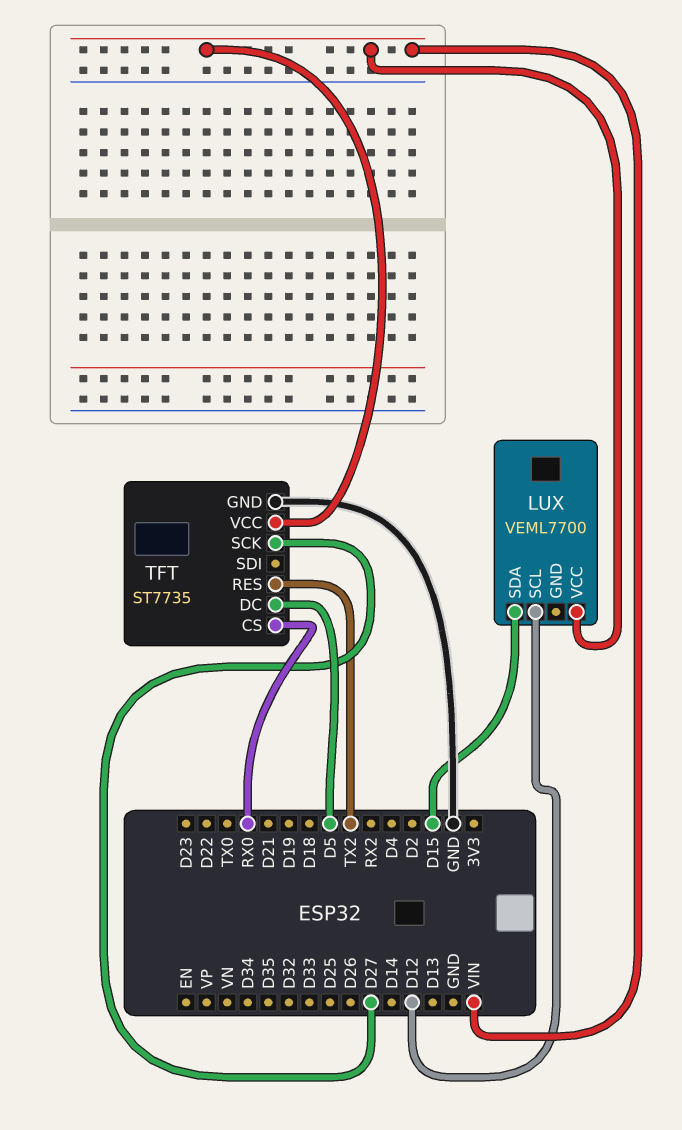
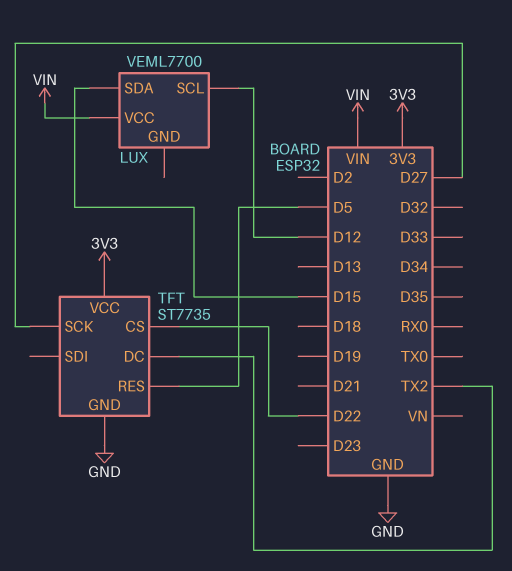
TFT pin CS: RX0 -> D22
TFT pin DC: D5 -> TX2
TFT pin RES: TX2 -> D5
TFT pin VCC: VIN -> 3V3

